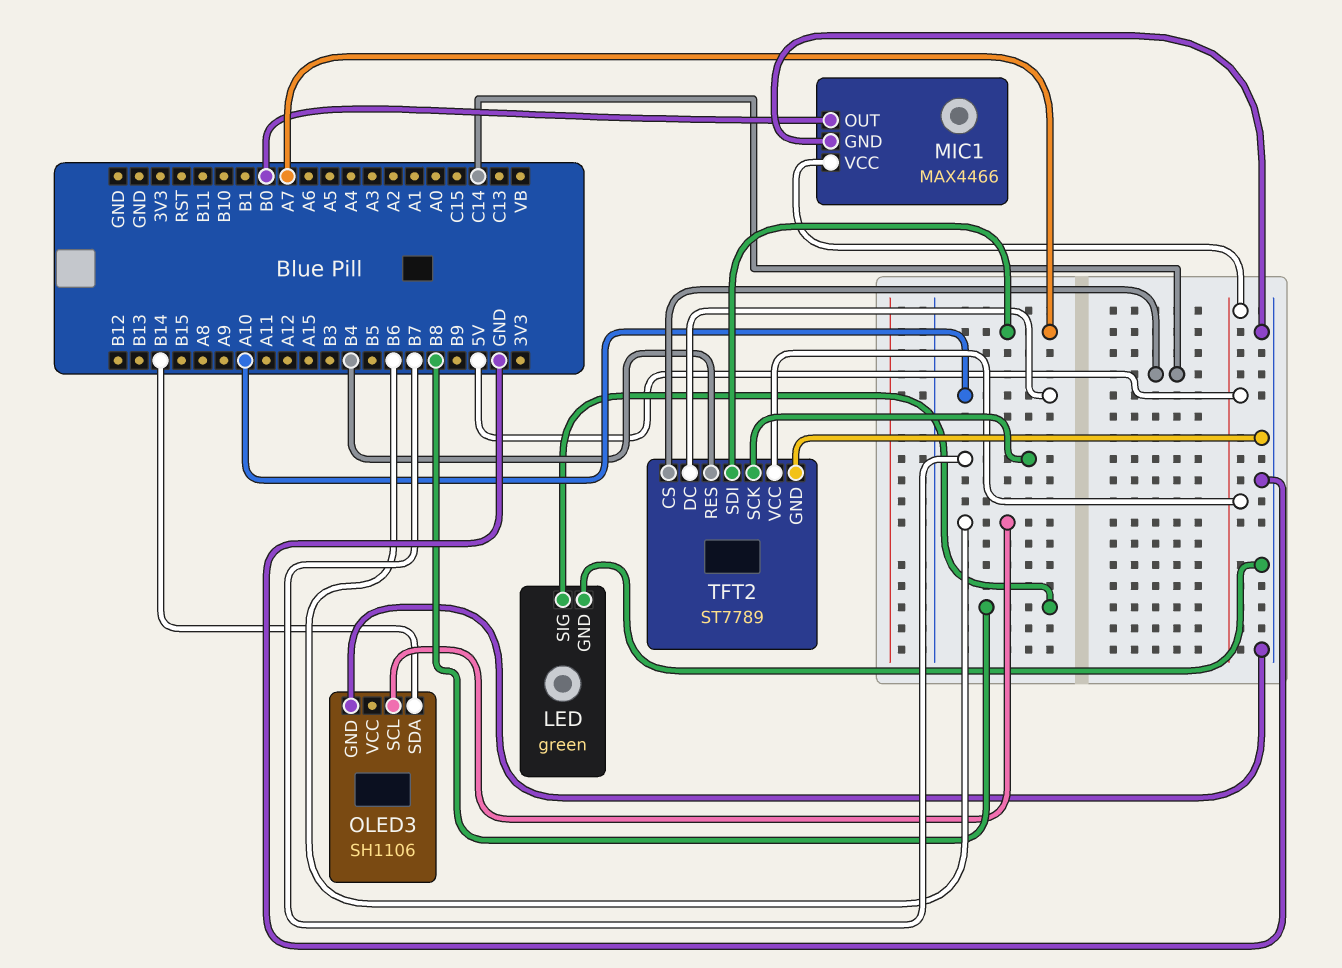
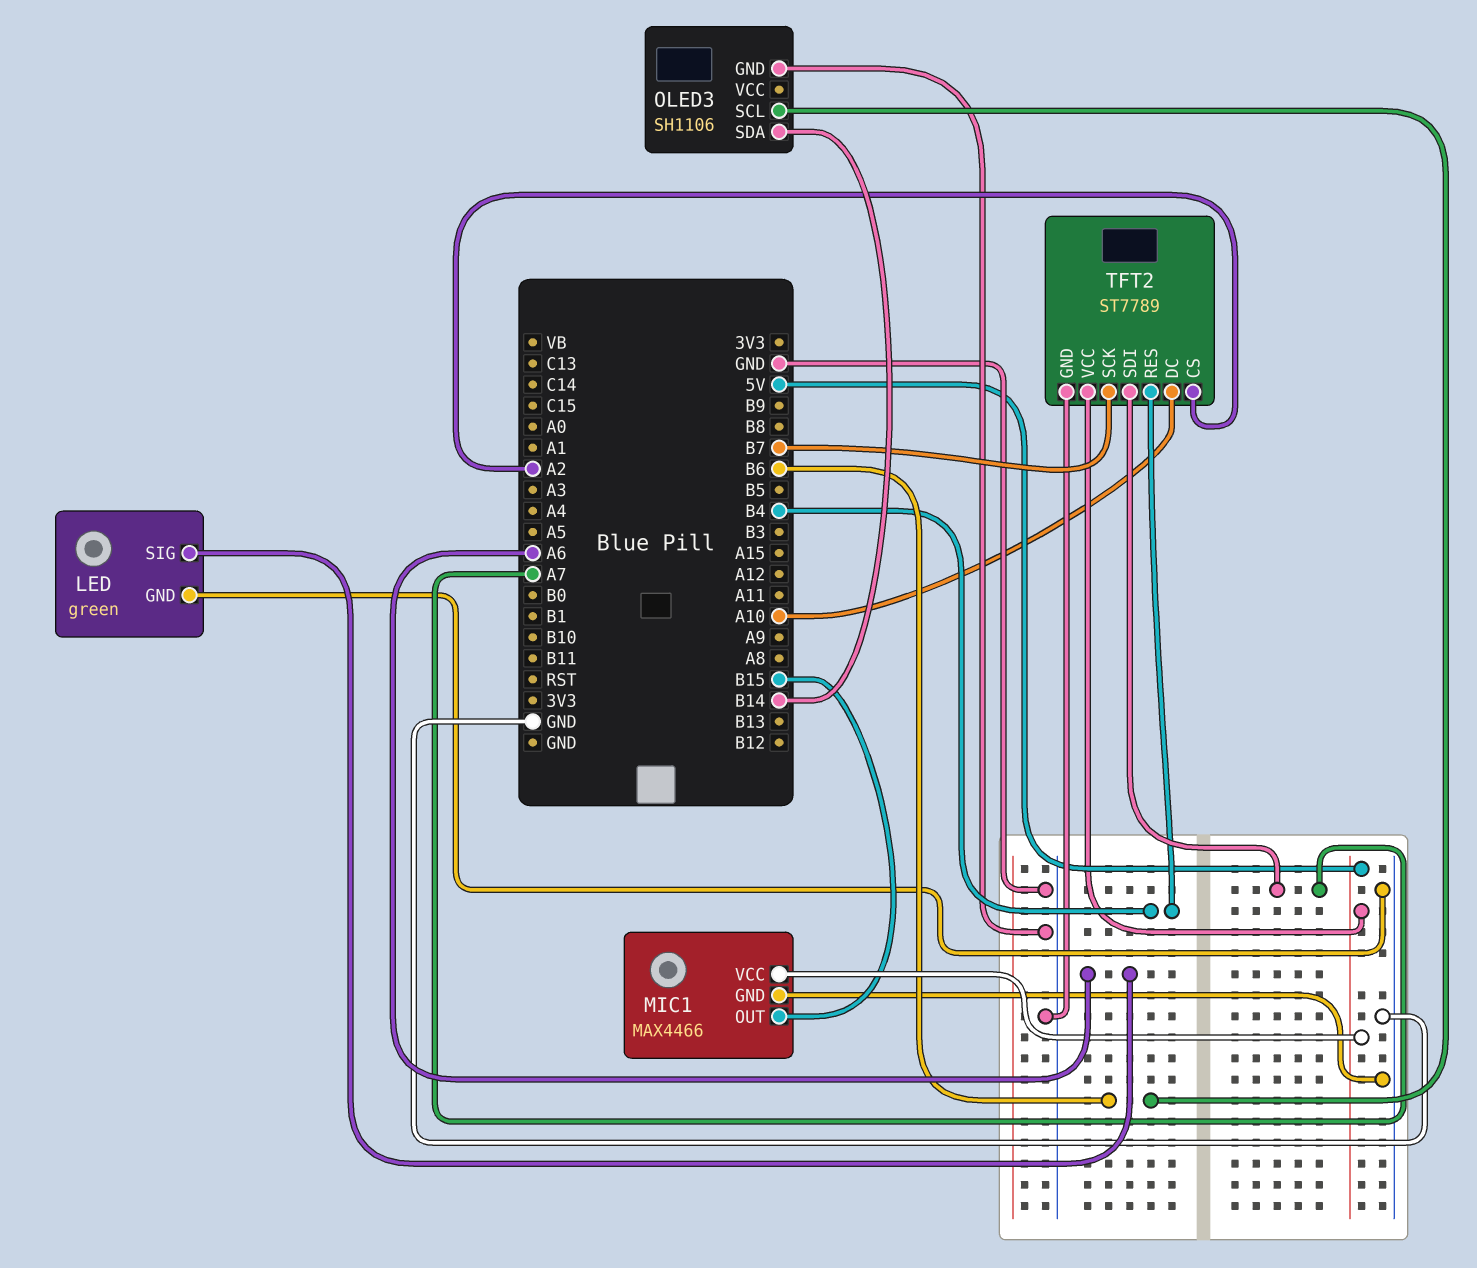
LED pin SIG: B8 -> A6
MIC1 pin OUT: B0 -> B15
TFT2 pin CS: C14 -> A2

